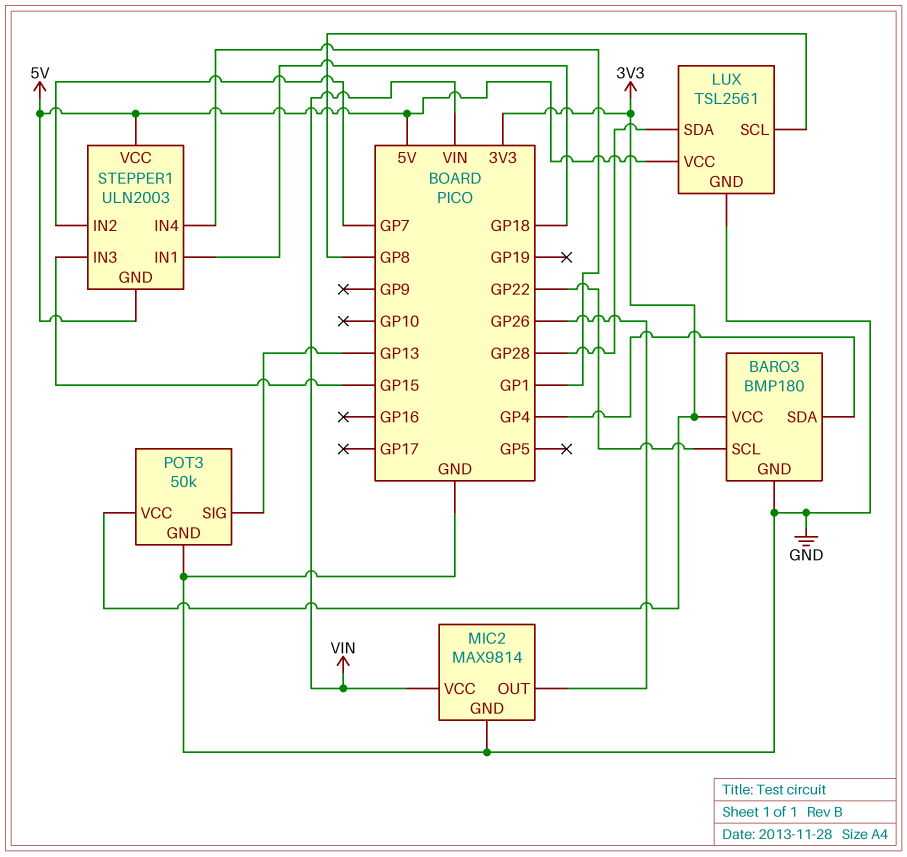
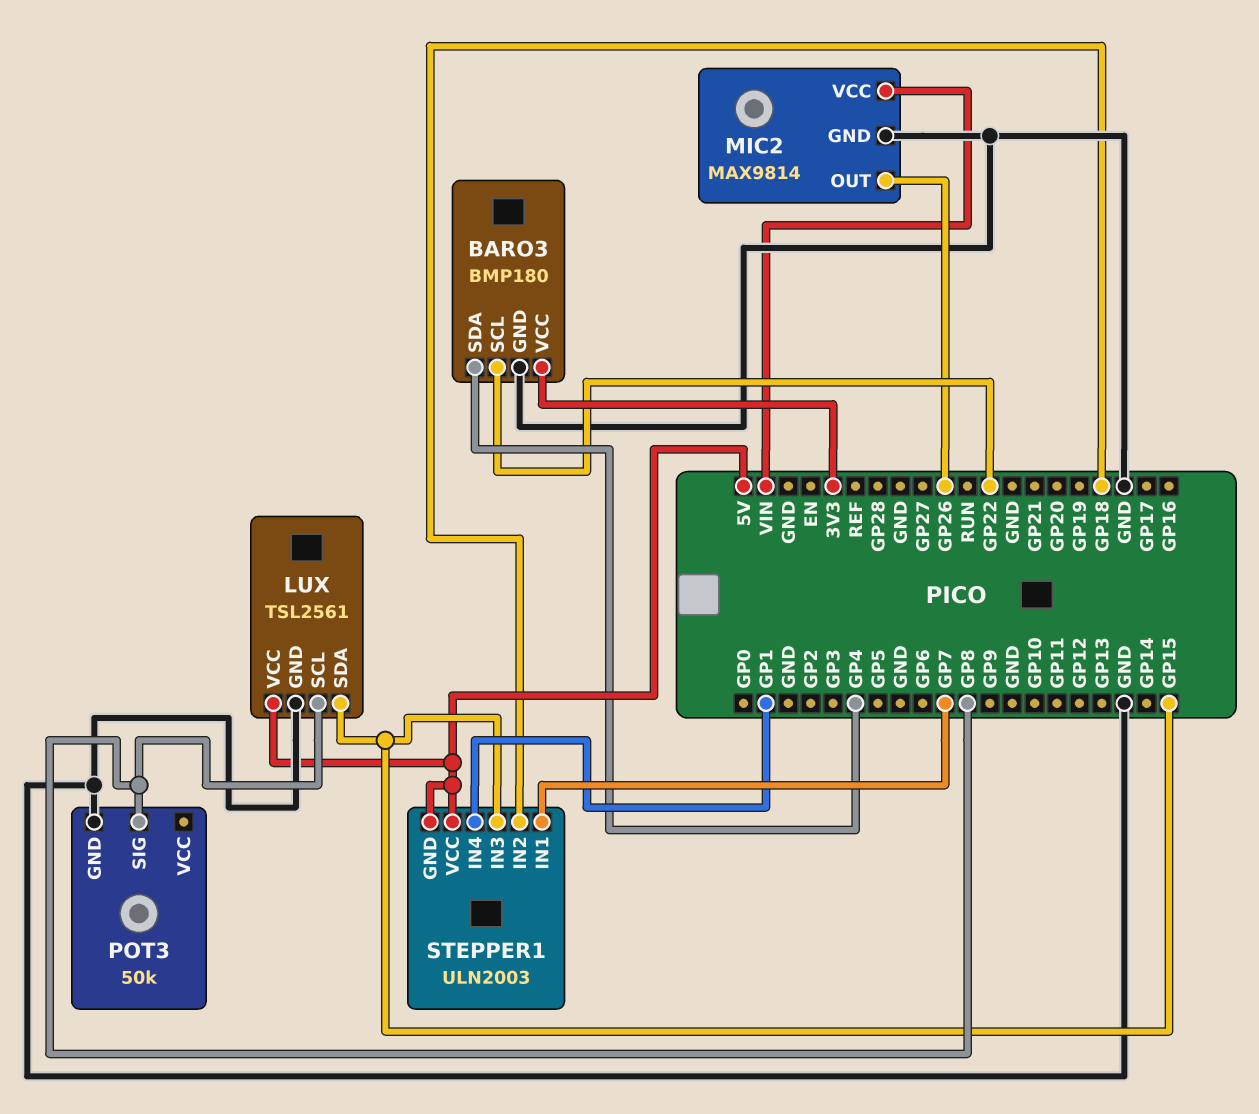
LUX pin SDA: GP28 -> GP15
POT3 pin SIG: GP13 -> GP8
POT3 pin VCC: 3V3 -> none
STEPPER1 pin IN1: GP18 -> GP7
STEPPER1 pin IN2: GP7 -> GP18

